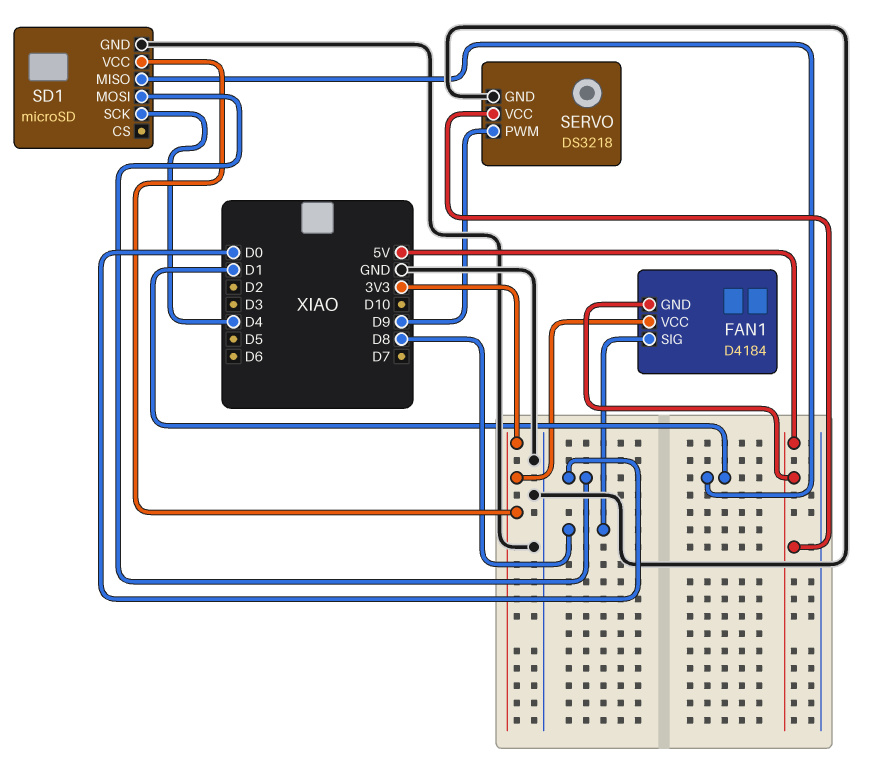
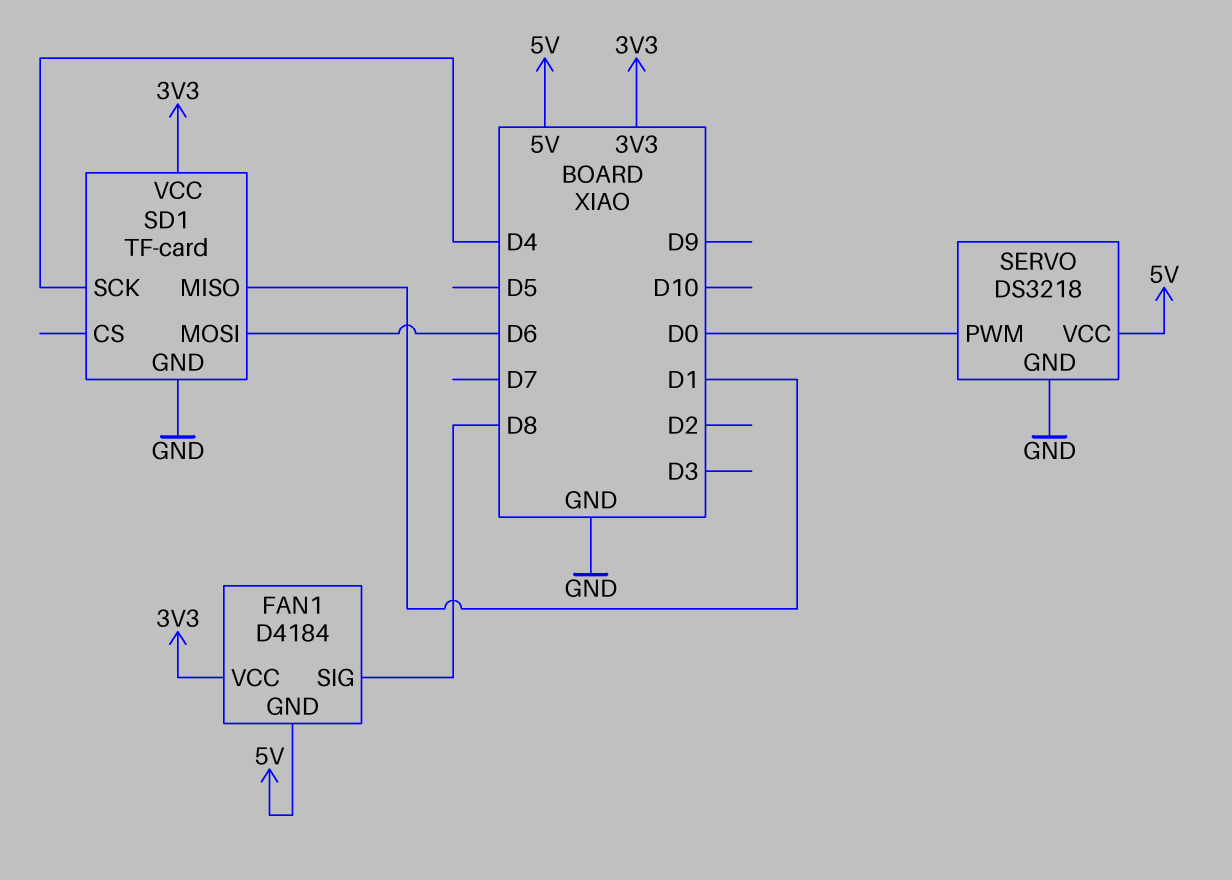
SD1: microSD -> TF-card
SD1 pin MOSI: D0 -> D6
SERVO pin PWM: D9 -> D0

